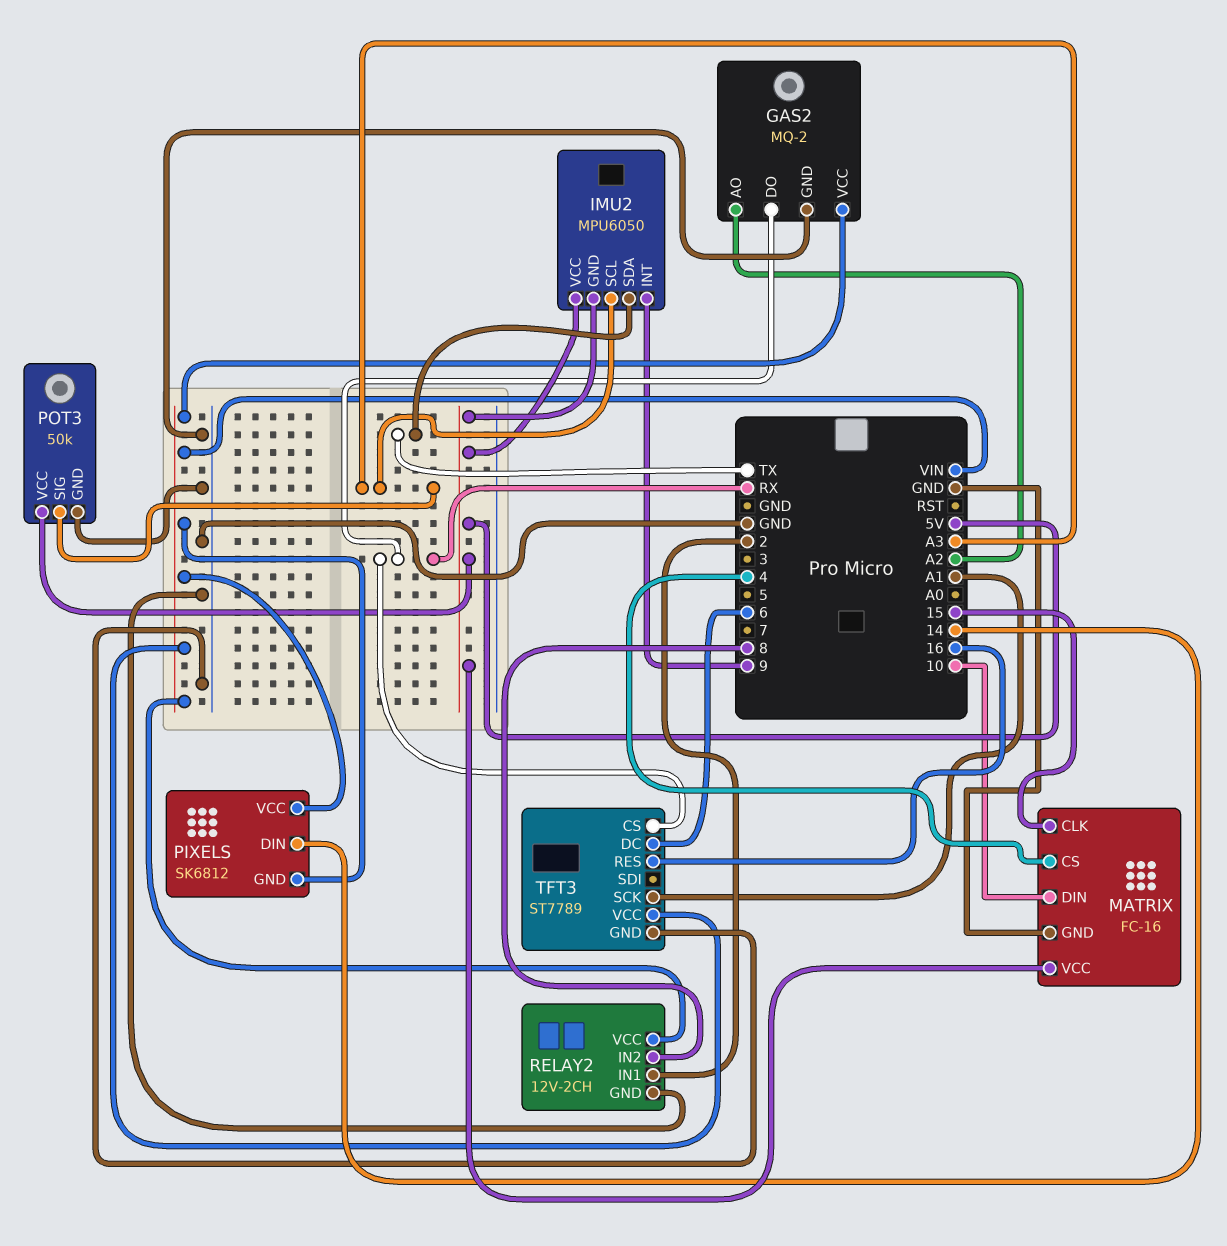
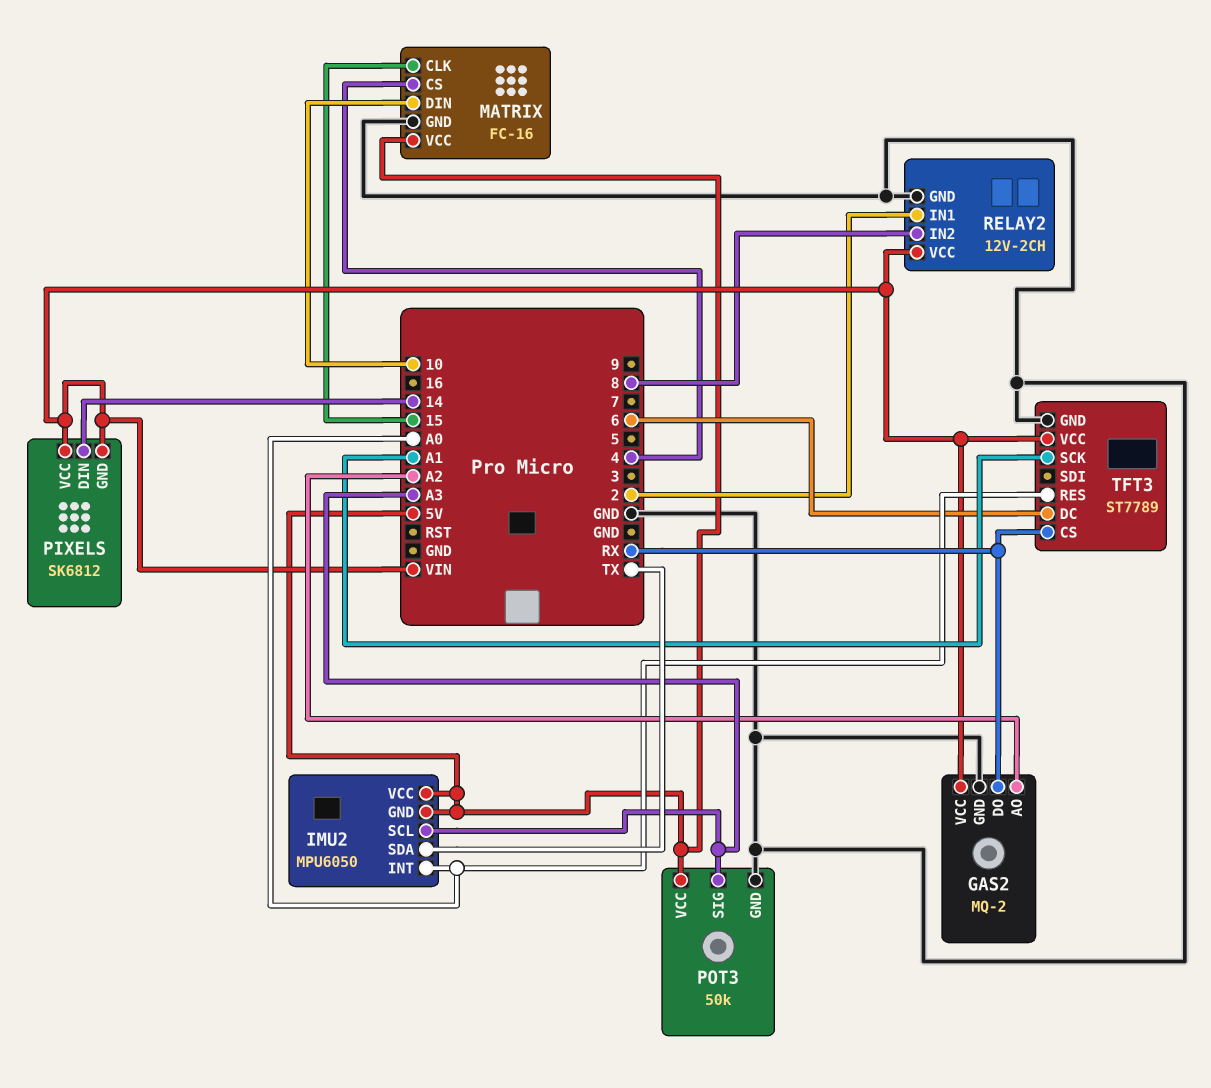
IMU2 pin INT: 9 -> A0
TFT3 pin RES: 16 -> A0

